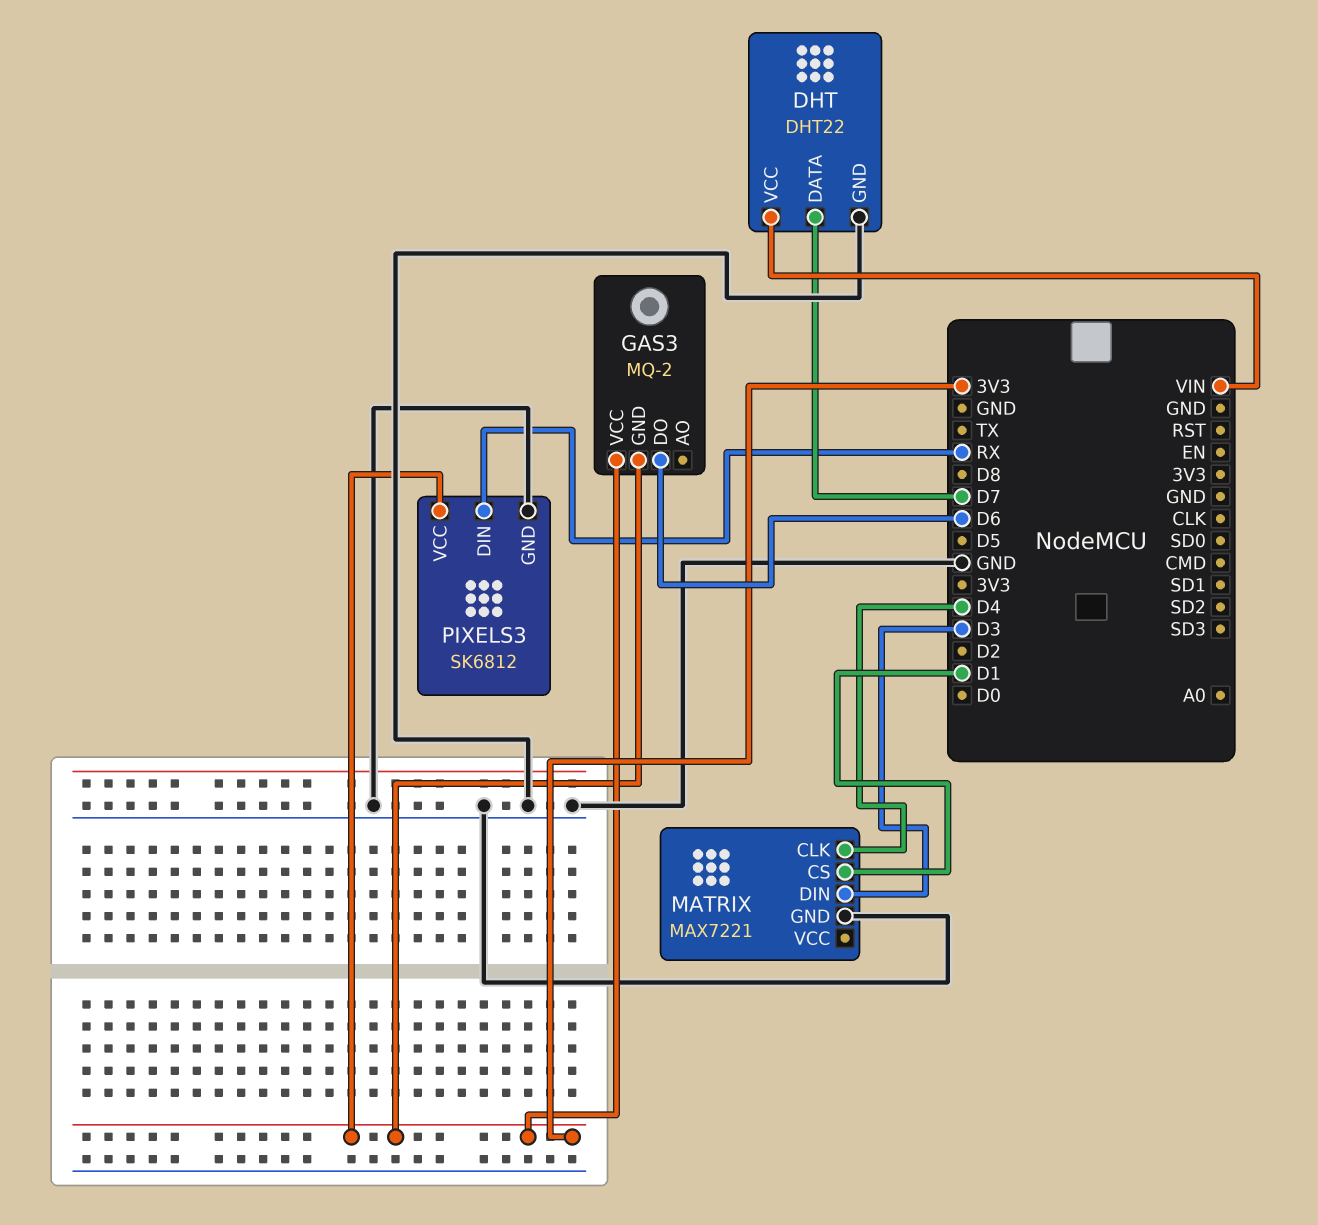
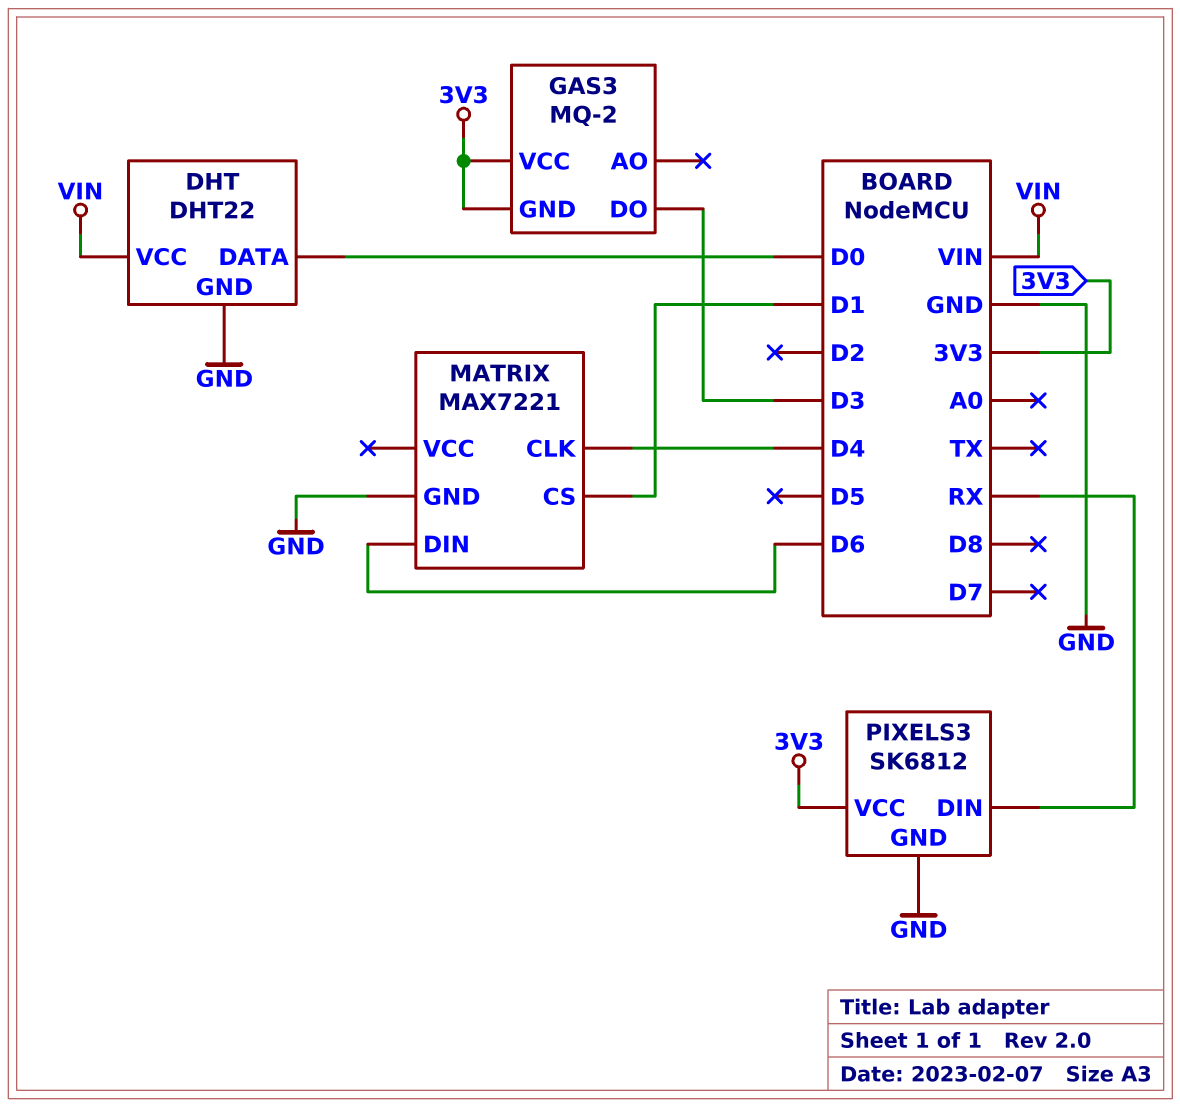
DHT pin DATA: D7 -> D0
GAS3 pin DO: D6 -> D3
MATRIX pin DIN: D3 -> D6

